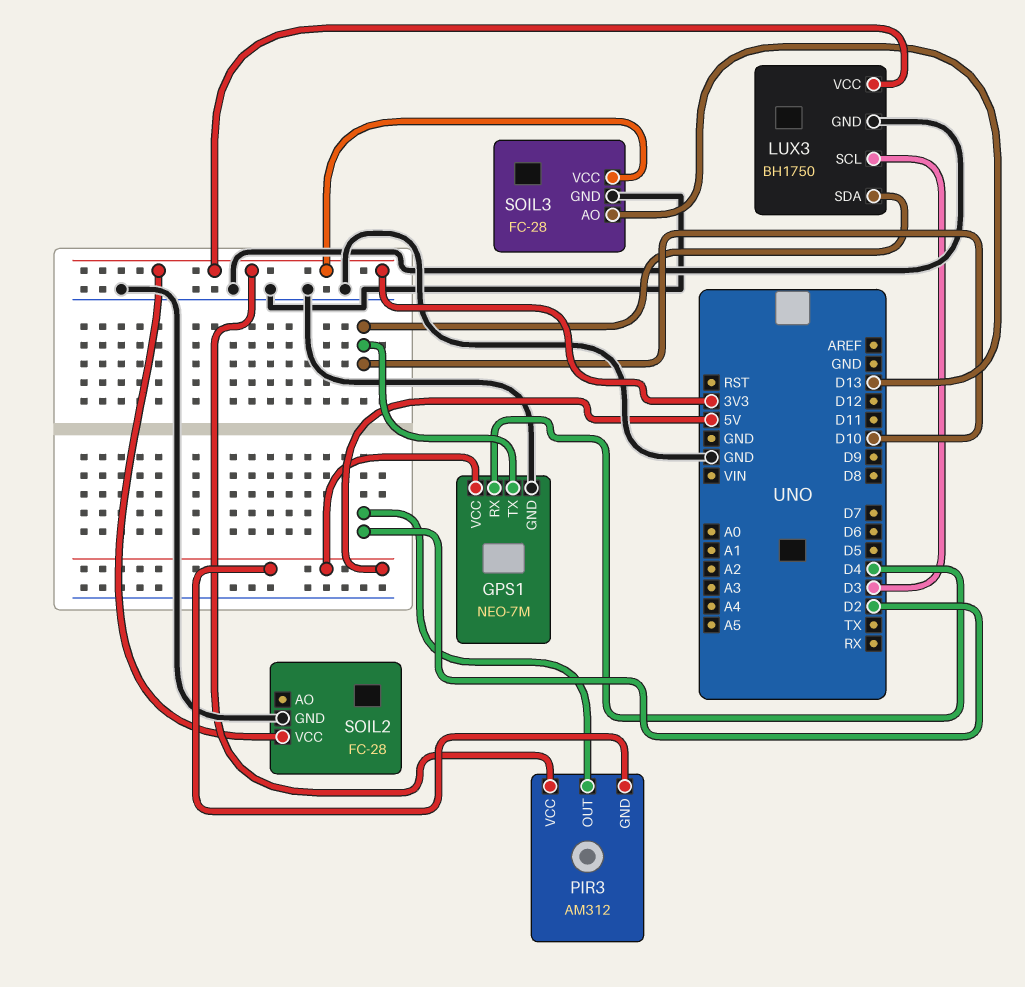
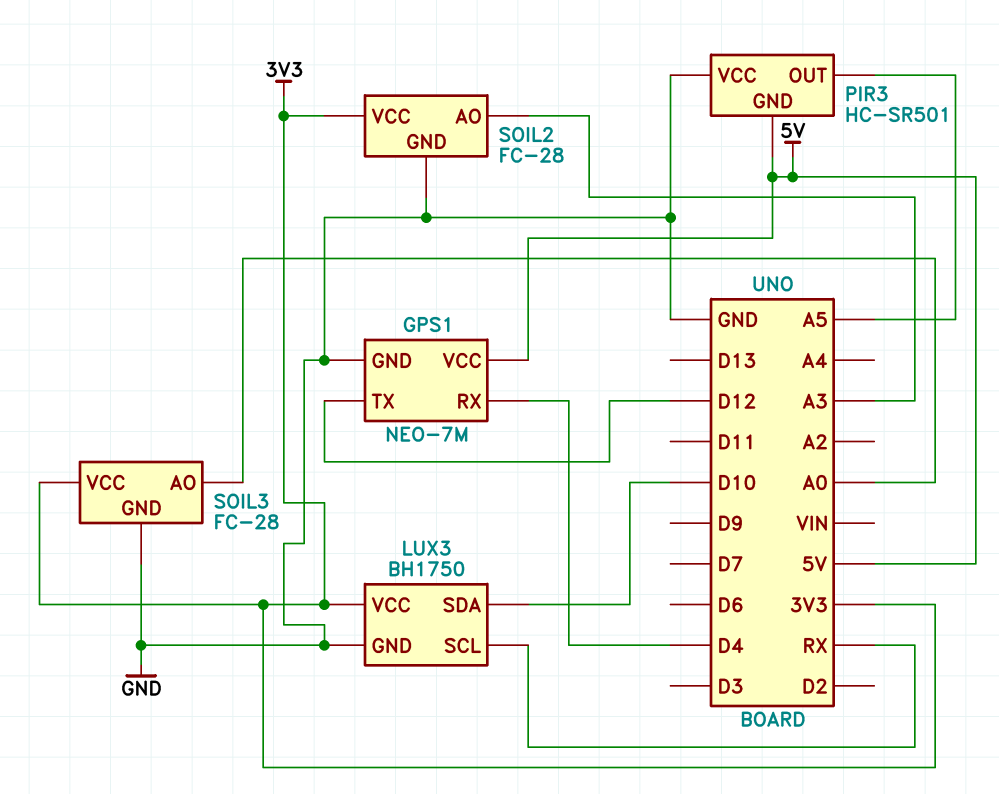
GPS1 pin TX: D10 -> D12
LUX3 pin SCL: D3 -> RX
PIR3: AM312 -> HC-SR501
PIR3 pin OUT: D2 -> A5
PIR3 pin VCC: 3V3 -> GND
SOIL2 pin AO: none -> A3
SOIL3 pin AO: D13 -> A0

